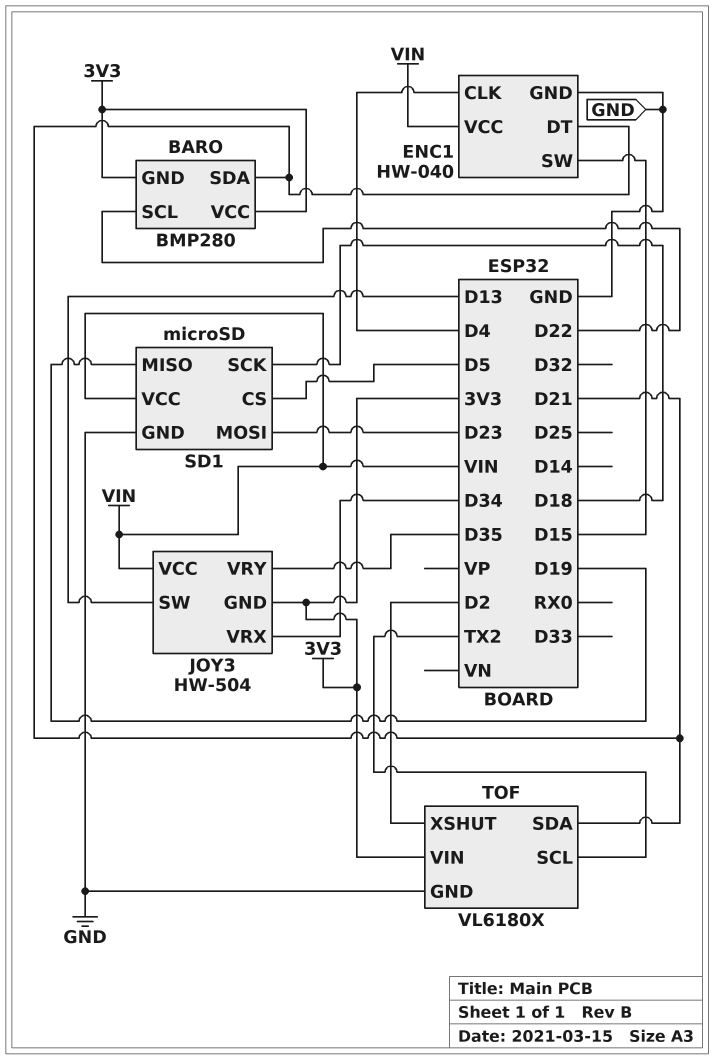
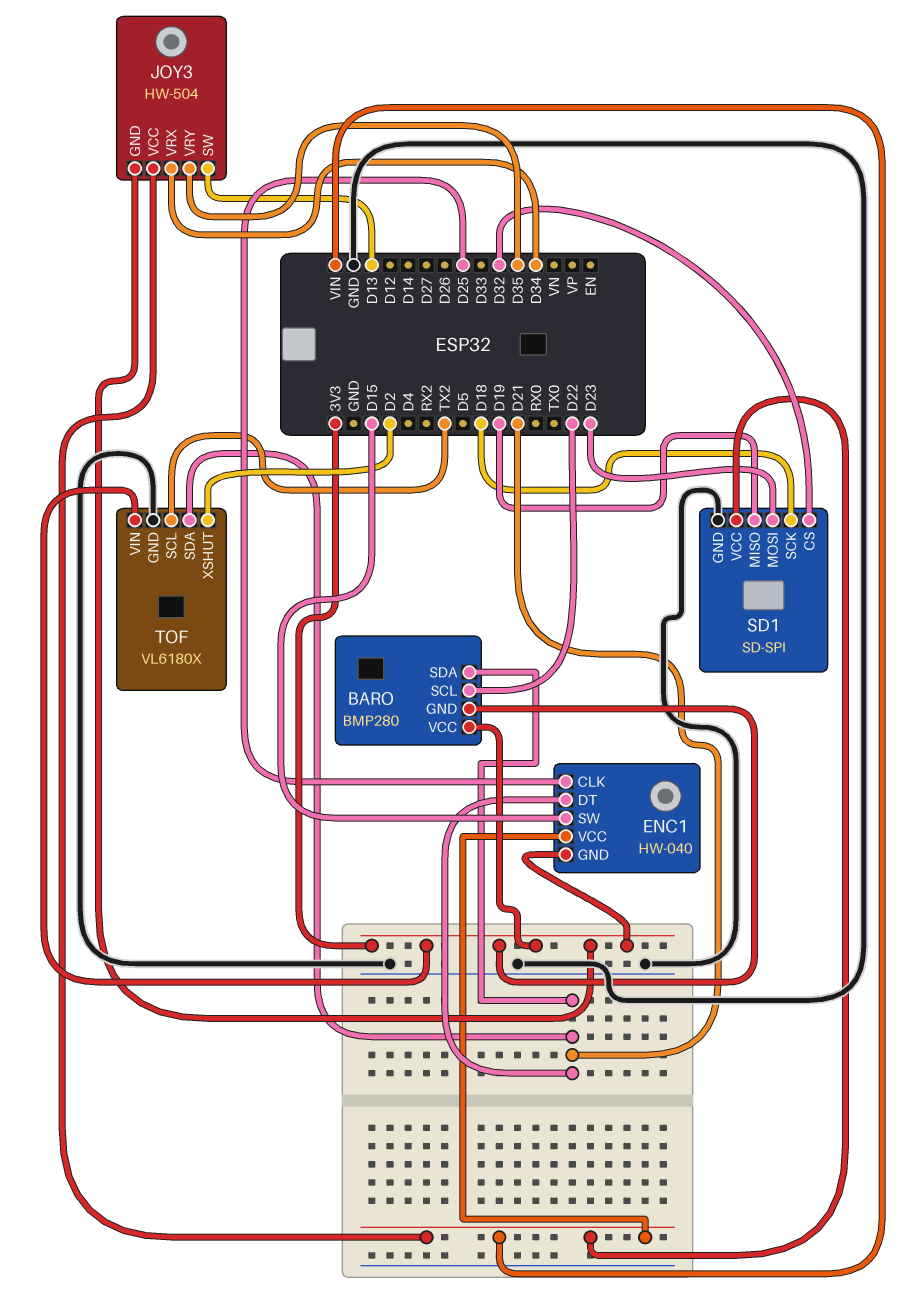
ENC1 pin CLK: D4 -> D25
ENC1 pin GND: GND -> 3V3
SD1: microSD -> SD-SPI
SD1 pin CS: D5 -> D32

